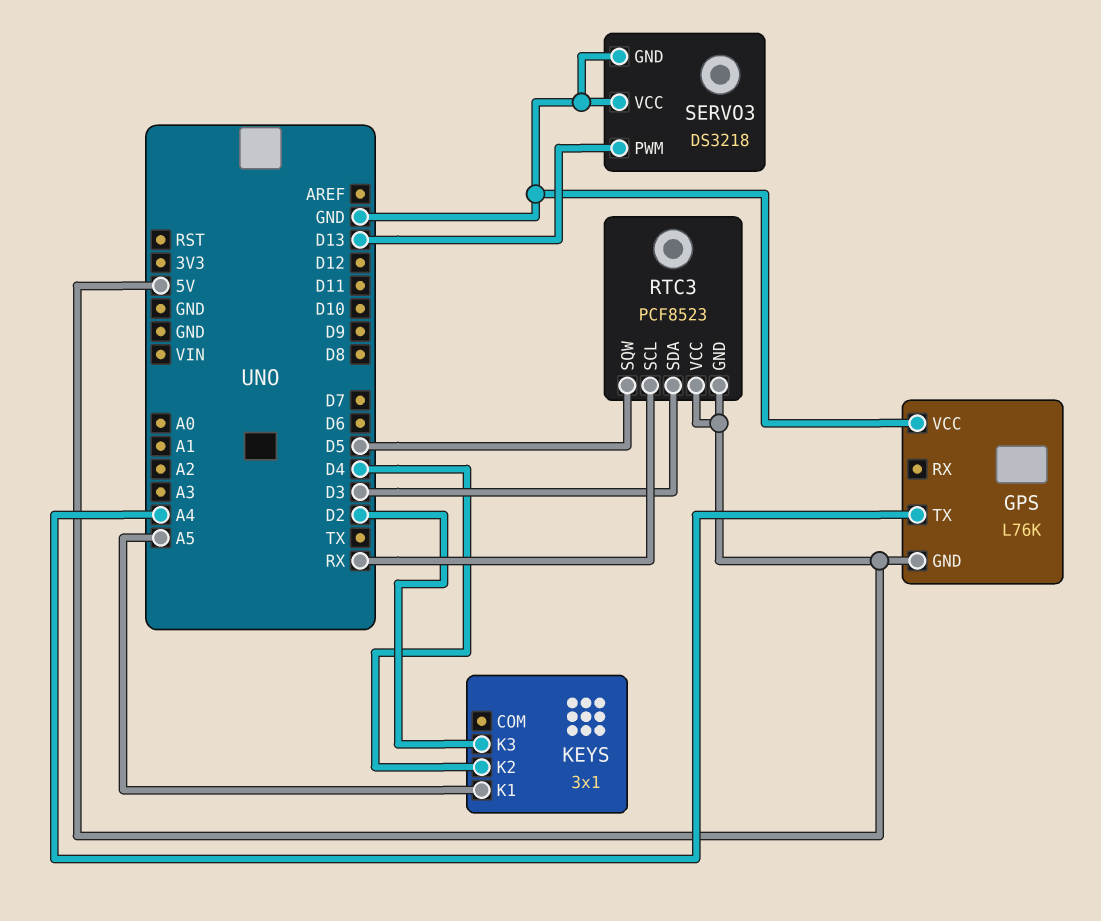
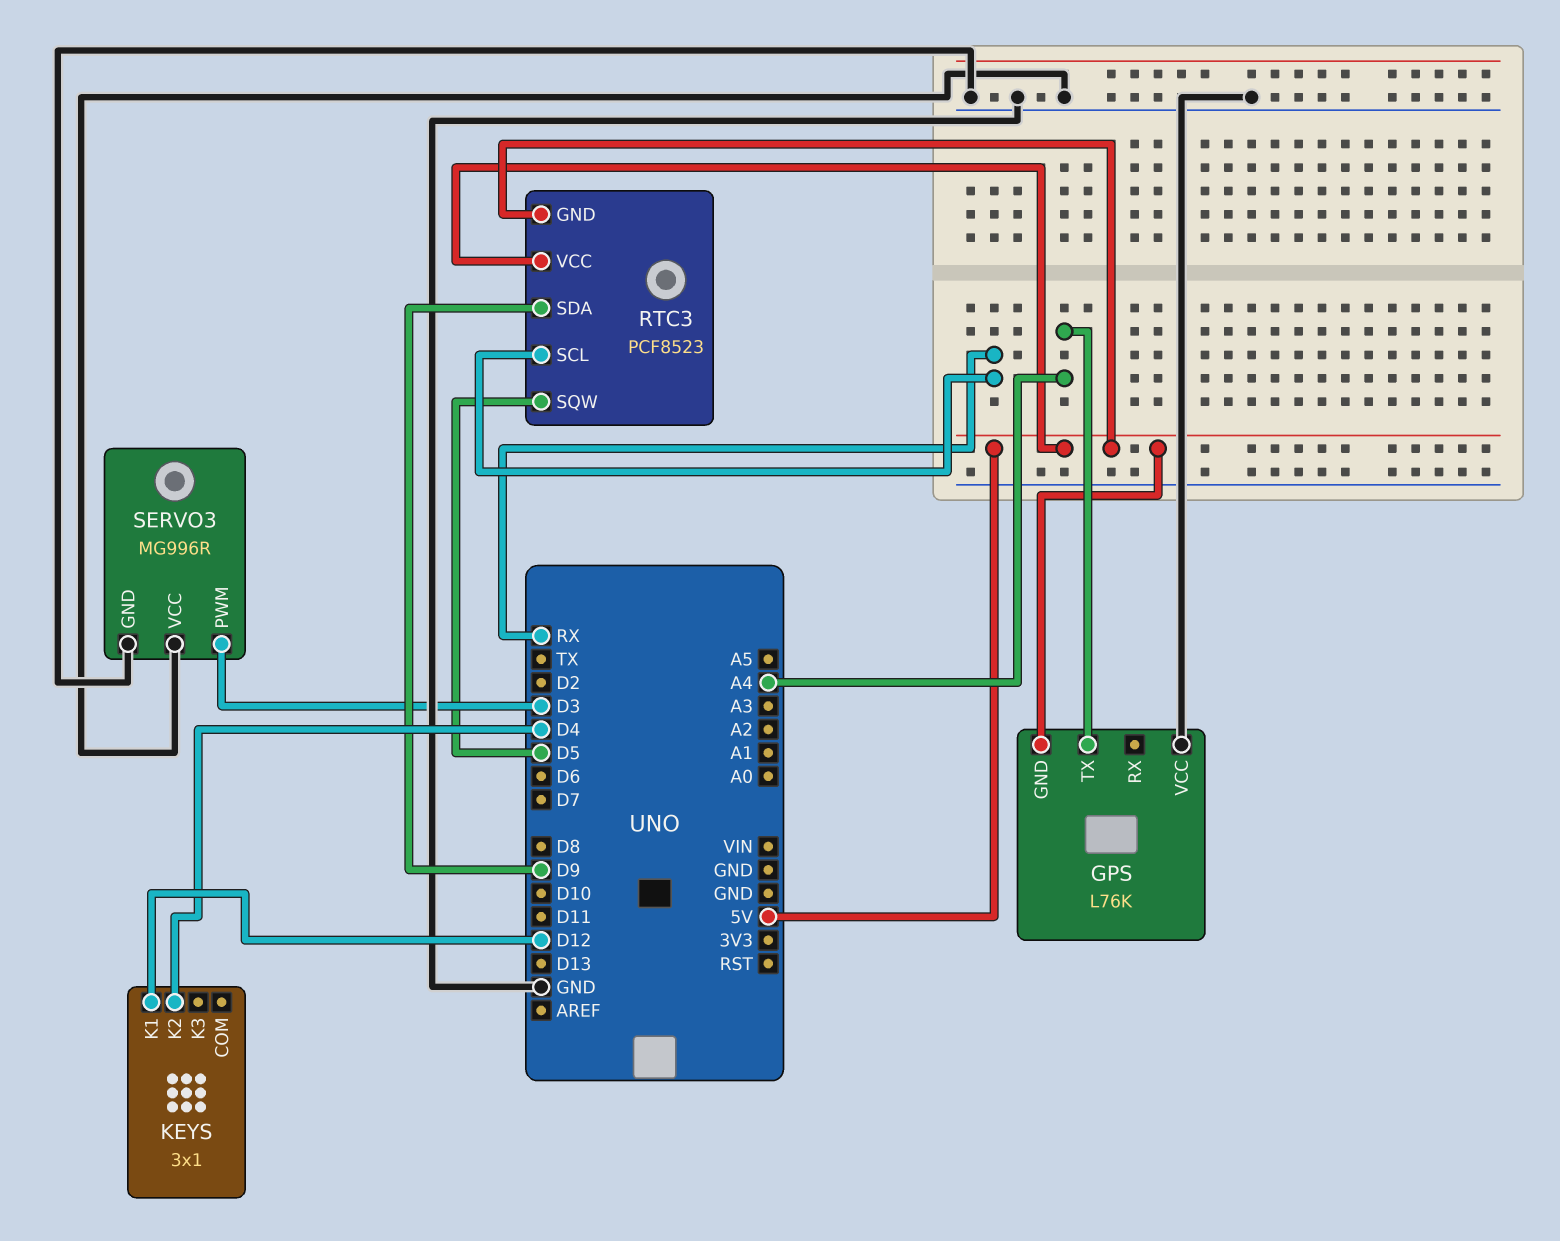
KEYS pin K1: A5 -> D12
KEYS pin K3: D2 -> none
RTC3 pin SDA: D3 -> D9
SERVO3: DS3218 -> MG996R
SERVO3 pin PWM: D13 -> D3

